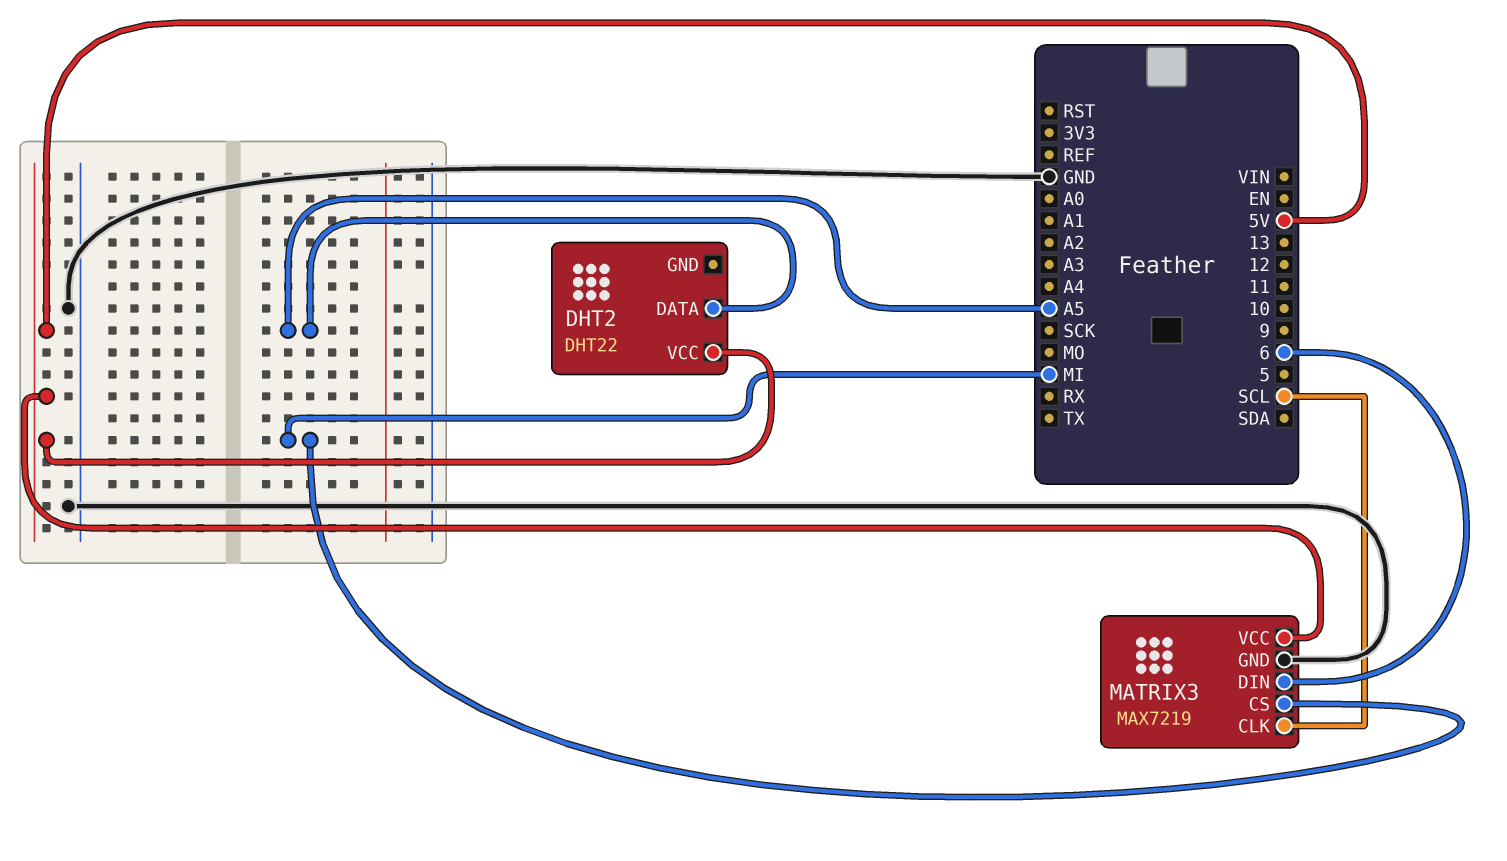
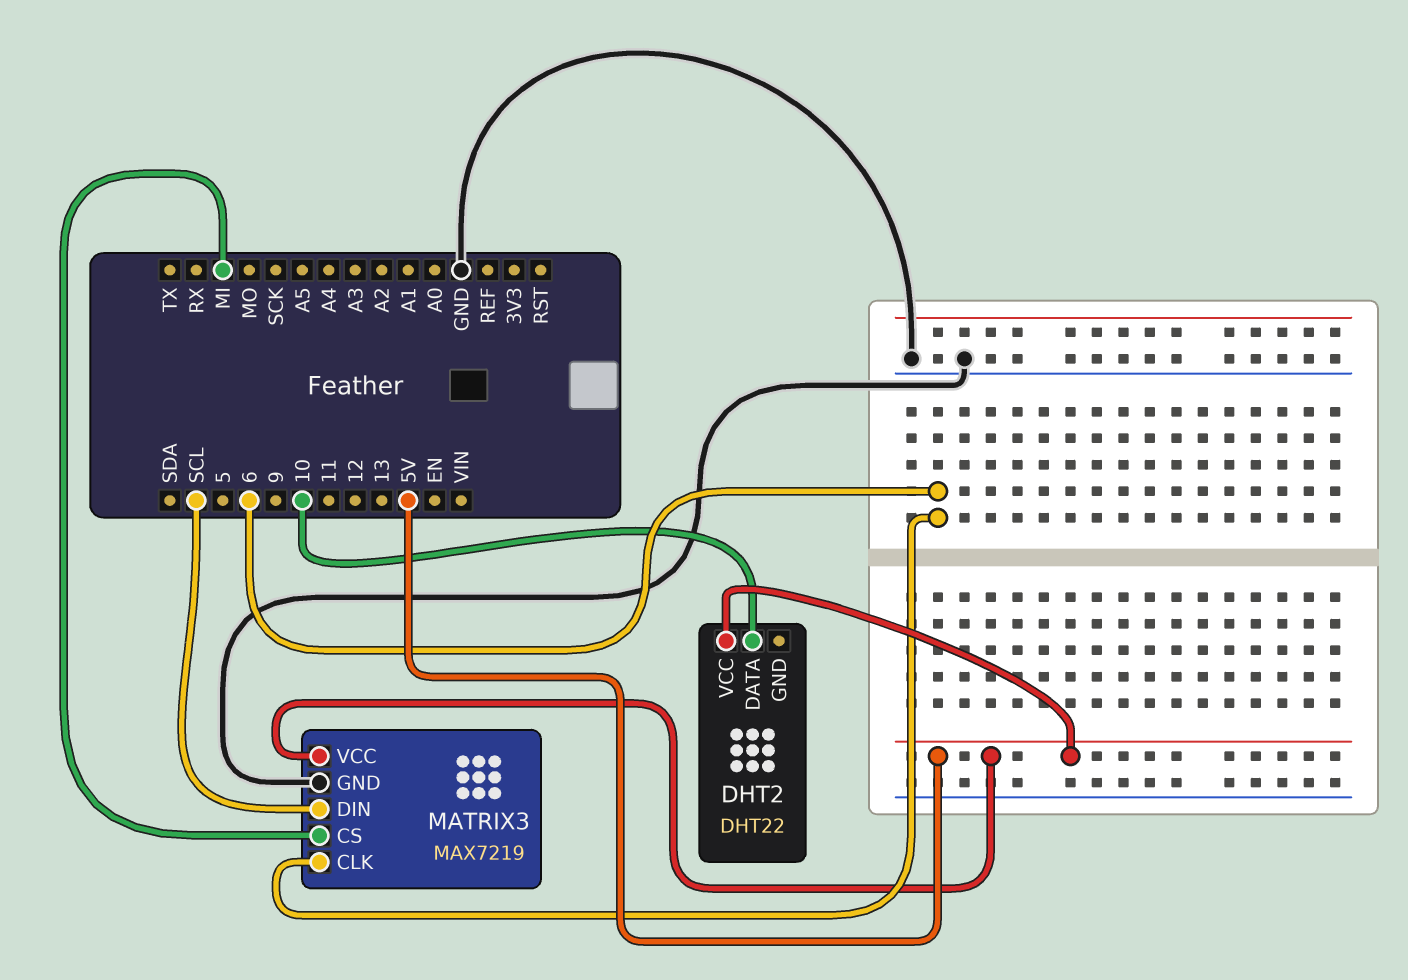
DHT2 pin DATA: A5 -> 10
MATRIX3 pin CLK: SCL -> 6
MATRIX3 pin DIN: 6 -> SCL

